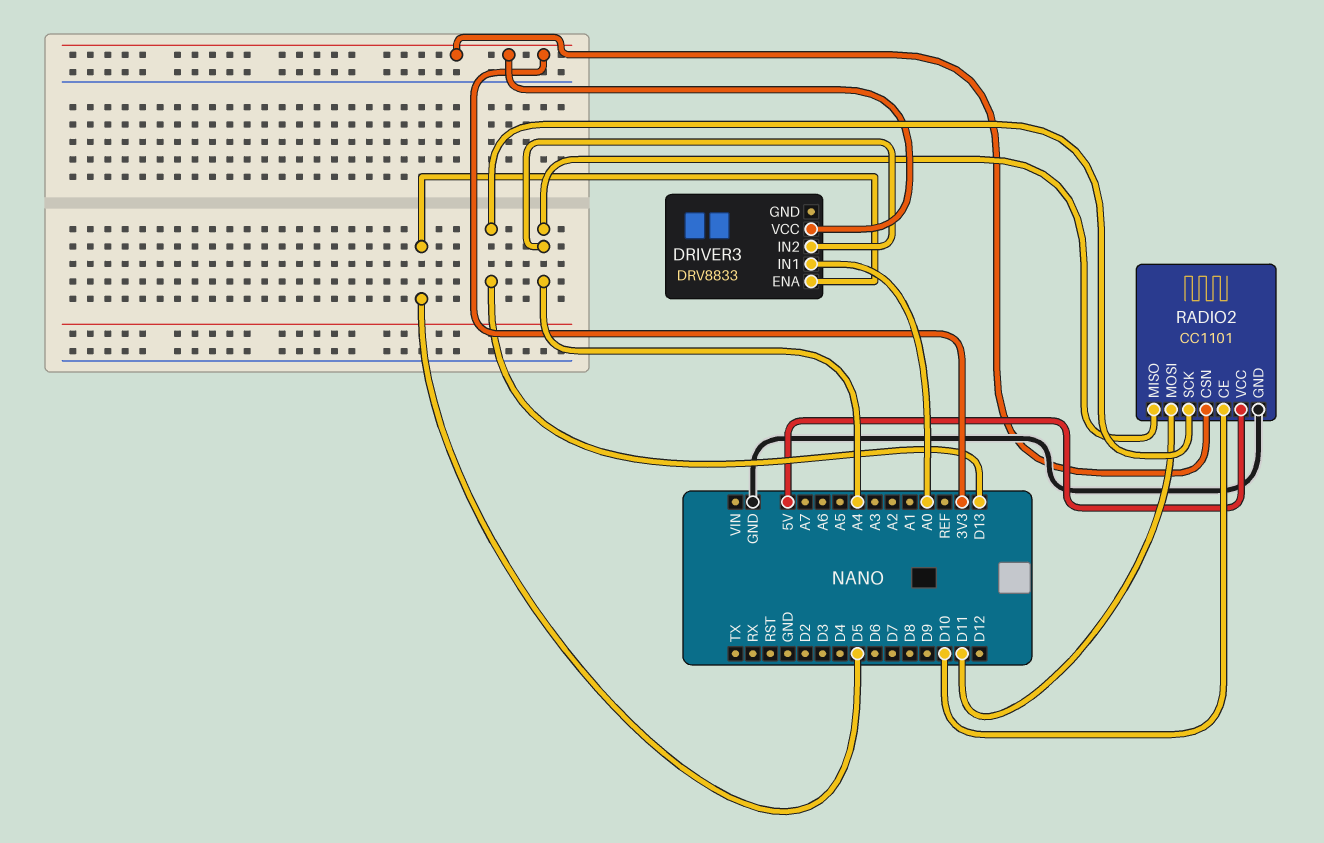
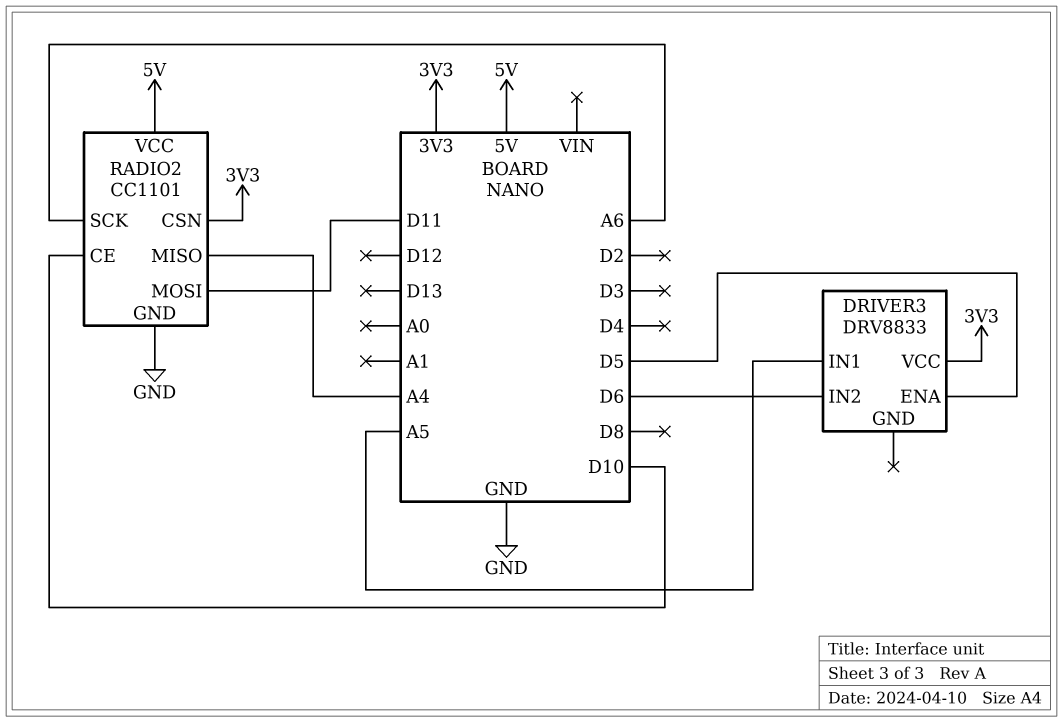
DRIVER3 pin IN1: A0 -> A5
DRIVER3 pin IN2: A4 -> D6
RADIO2 pin SCK: D13 -> A6

